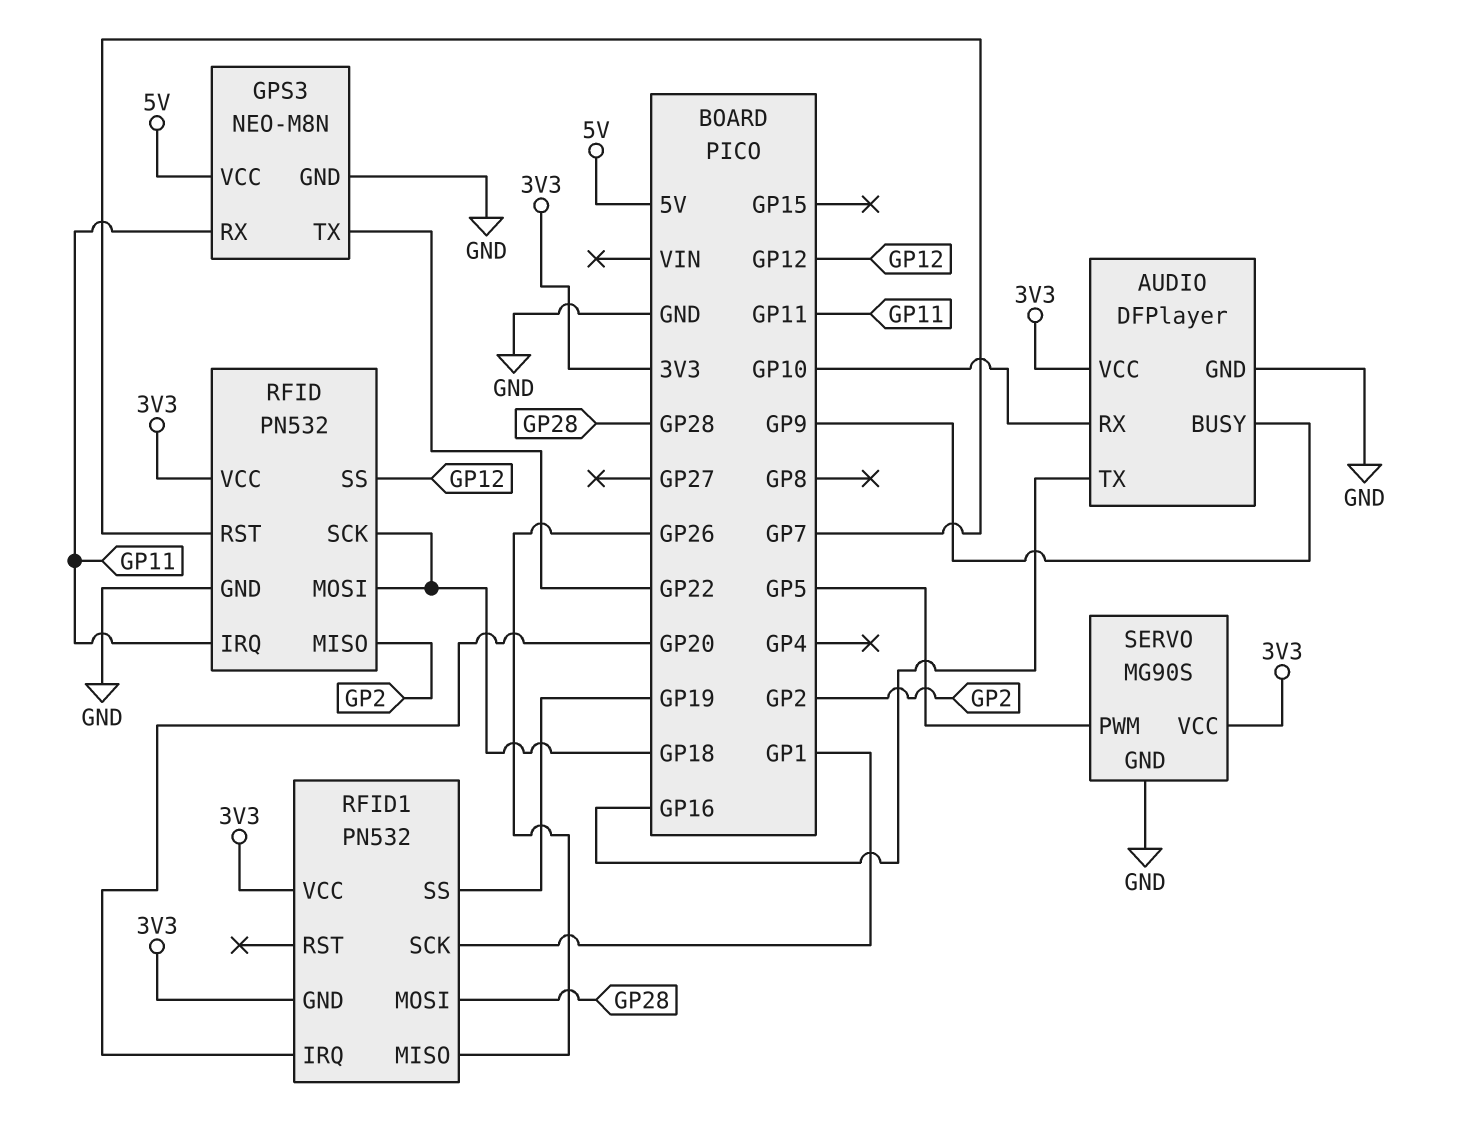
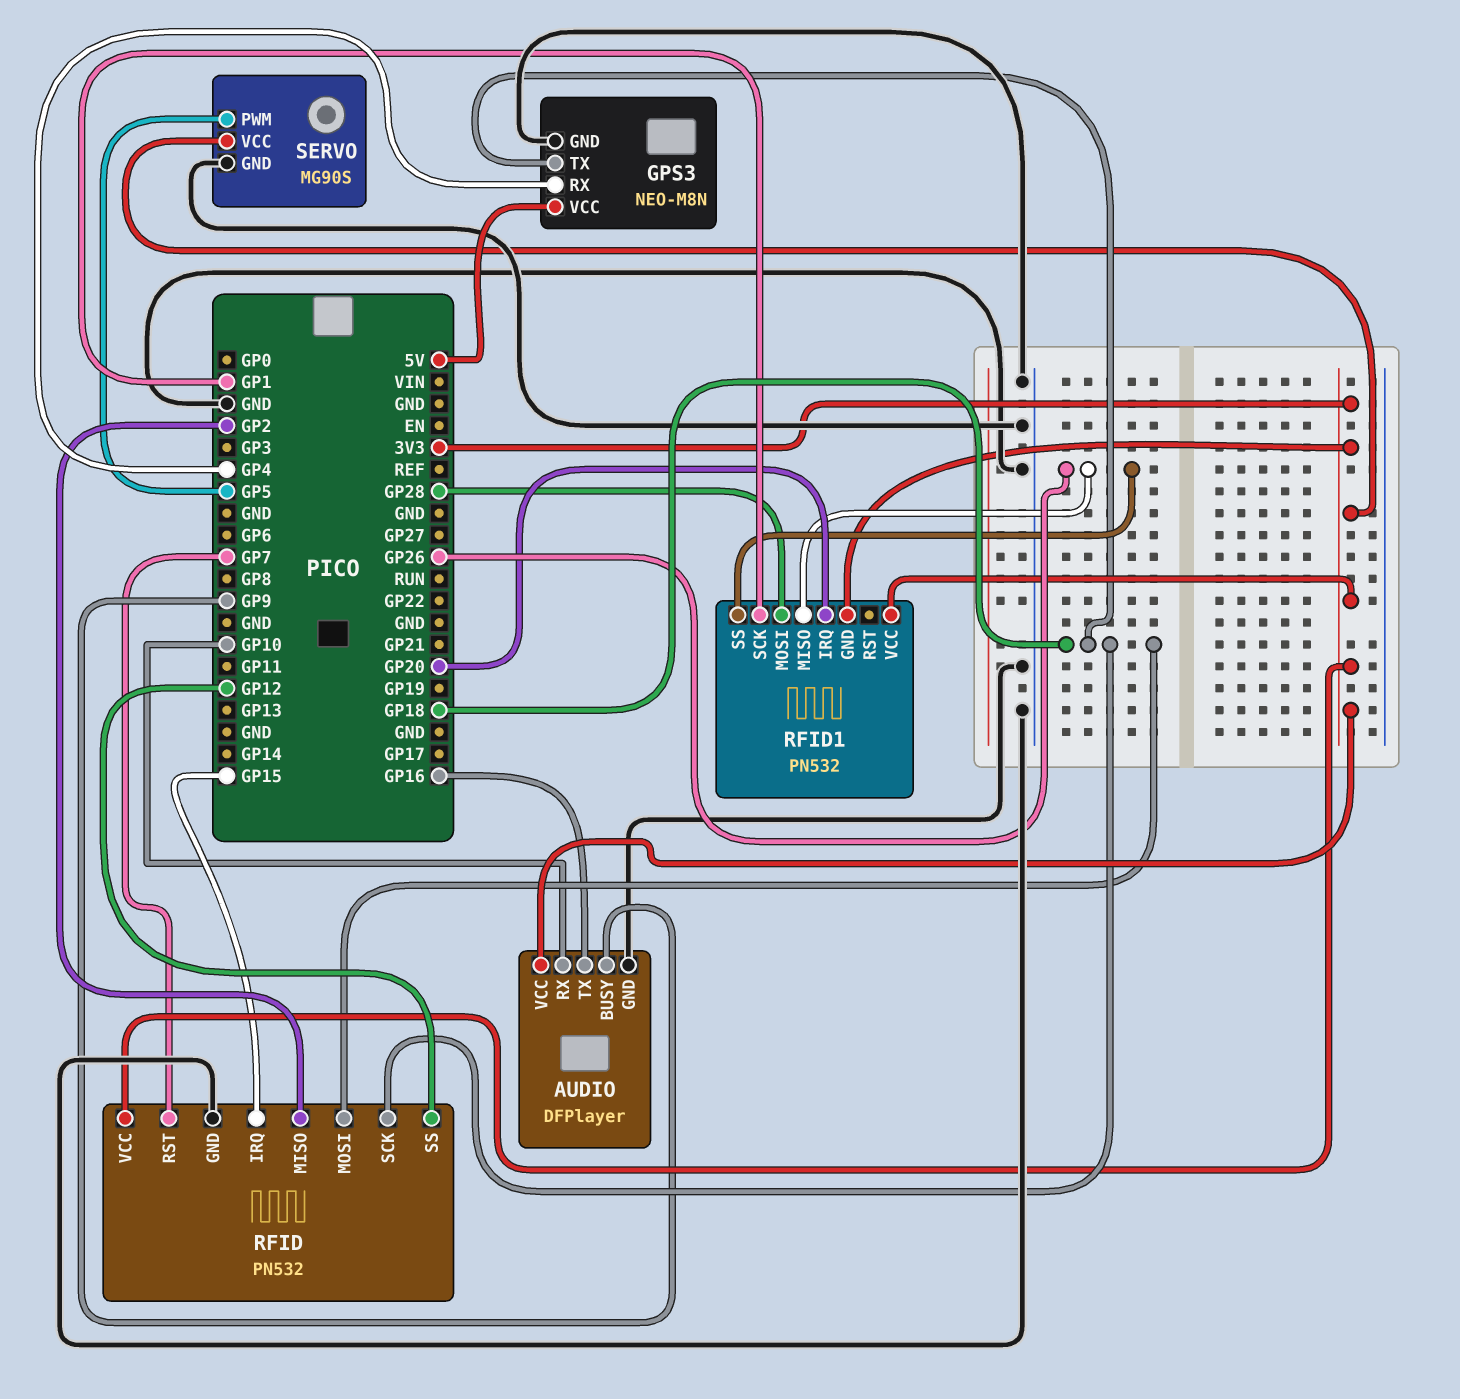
GPS3 pin RX: GP11 -> GP4
GPS3 pin TX: GP22 -> GP18
RFID pin IRQ: GP11 -> GP15
RFID1 pin SS: GP19 -> GP26

